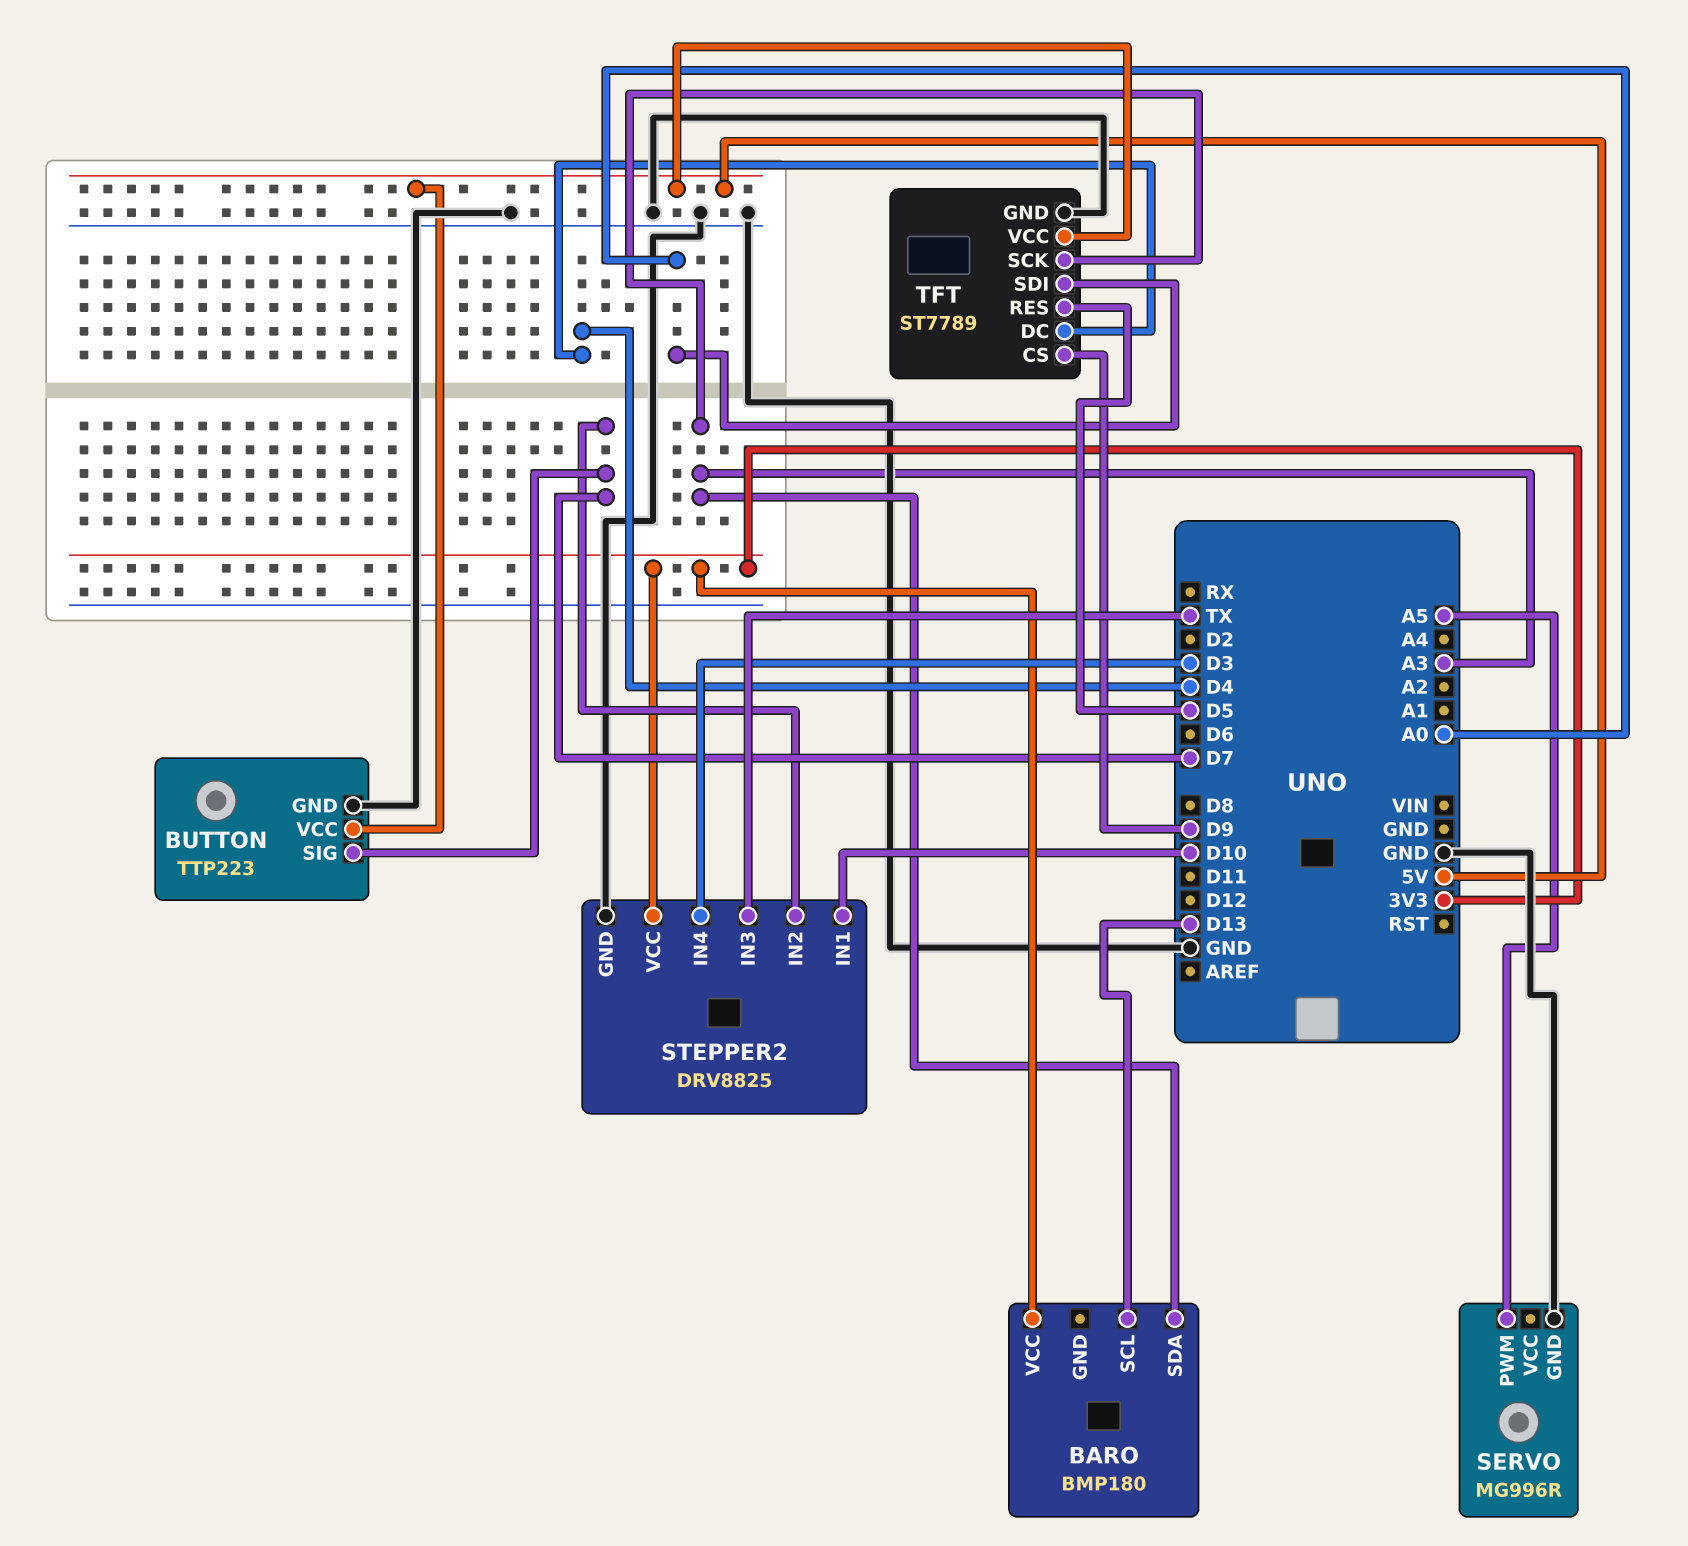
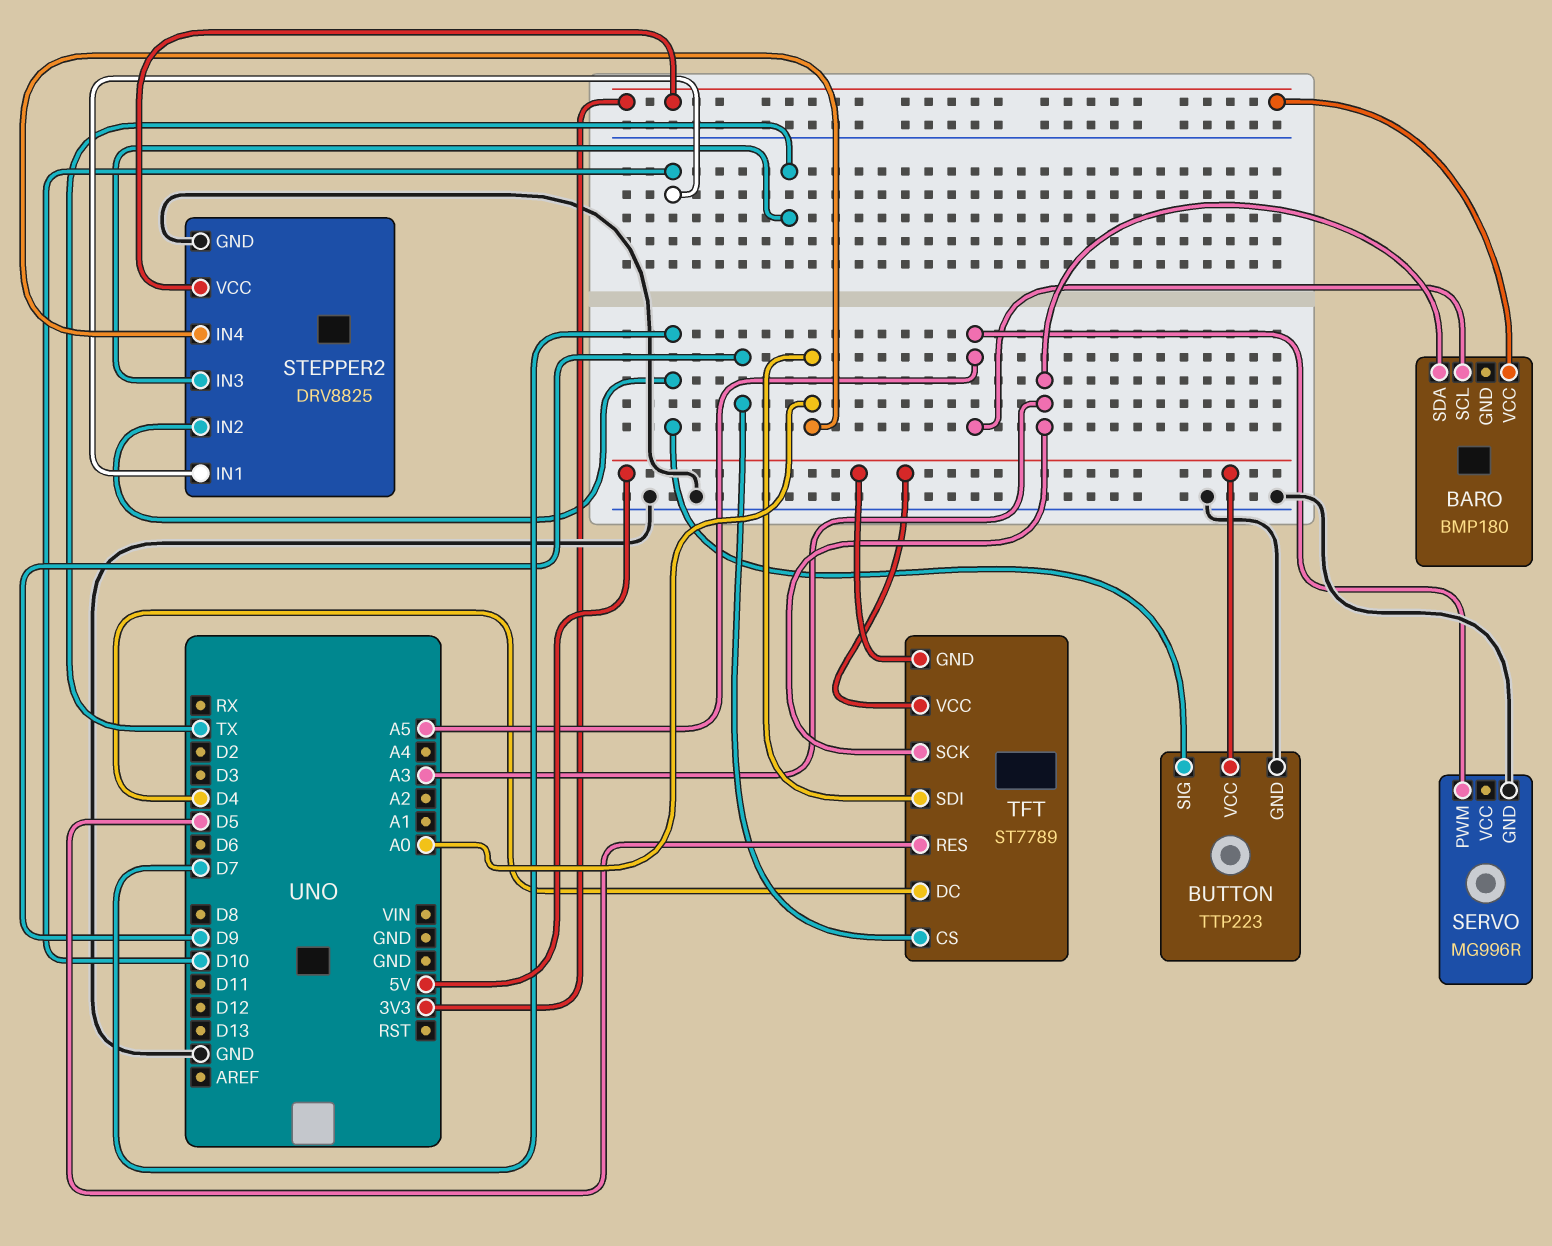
BARO pin SCL: D13 -> A5
STEPPER2 pin IN4: D3 -> A0
TFT pin GND: GND -> 5V

